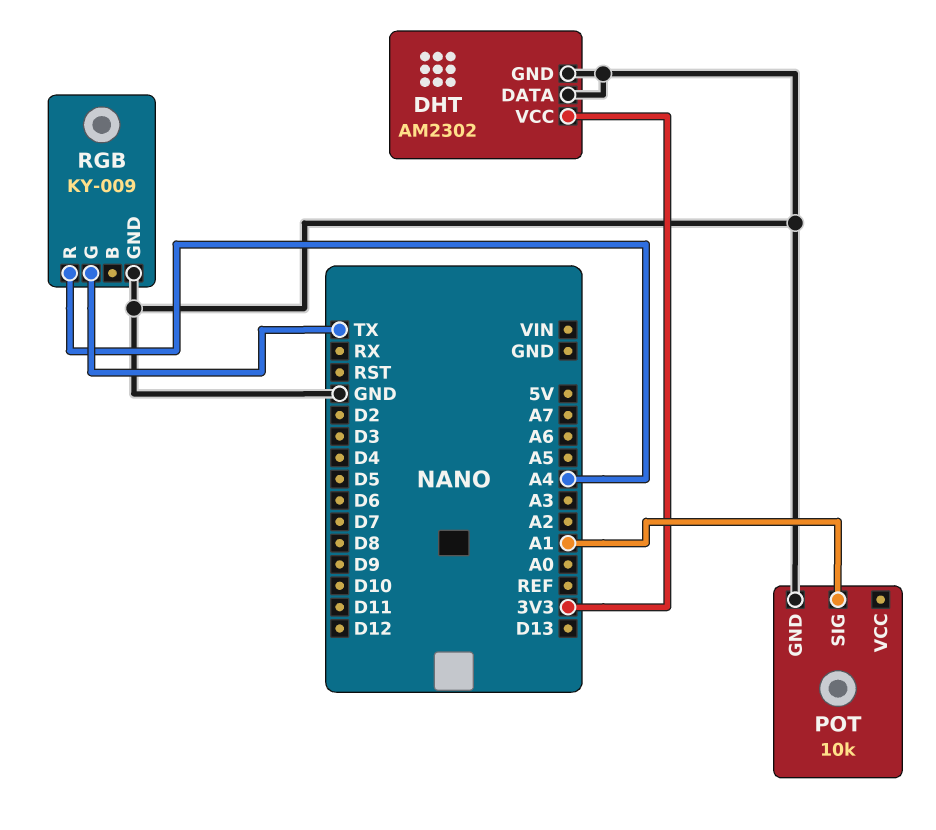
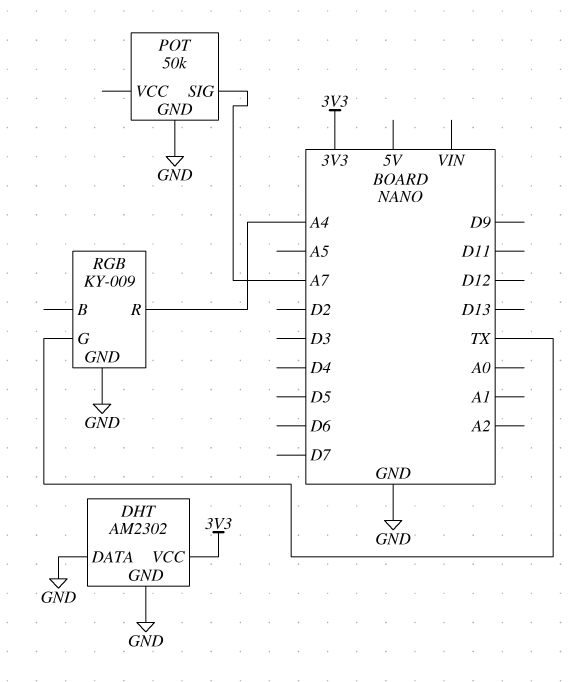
POT: 10k -> 50k
POT pin SIG: A1 -> A7

